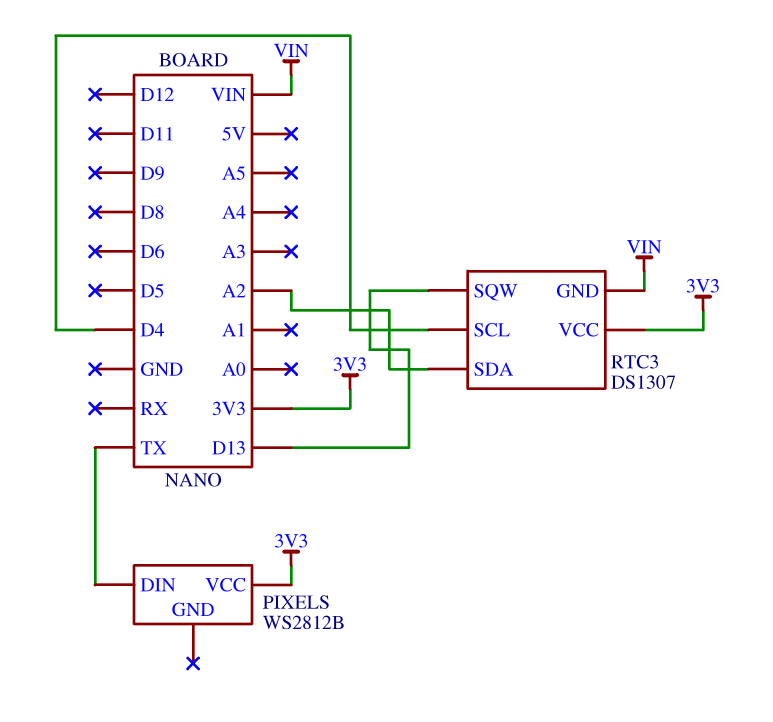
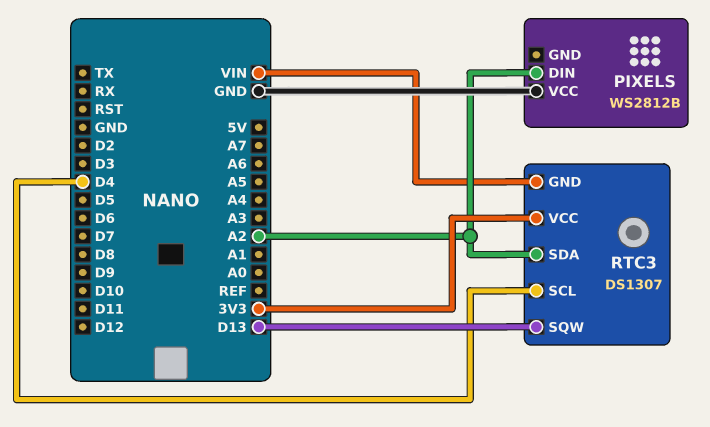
PIXELS pin DIN: TX -> A2
PIXELS pin VCC: 3V3 -> GND

